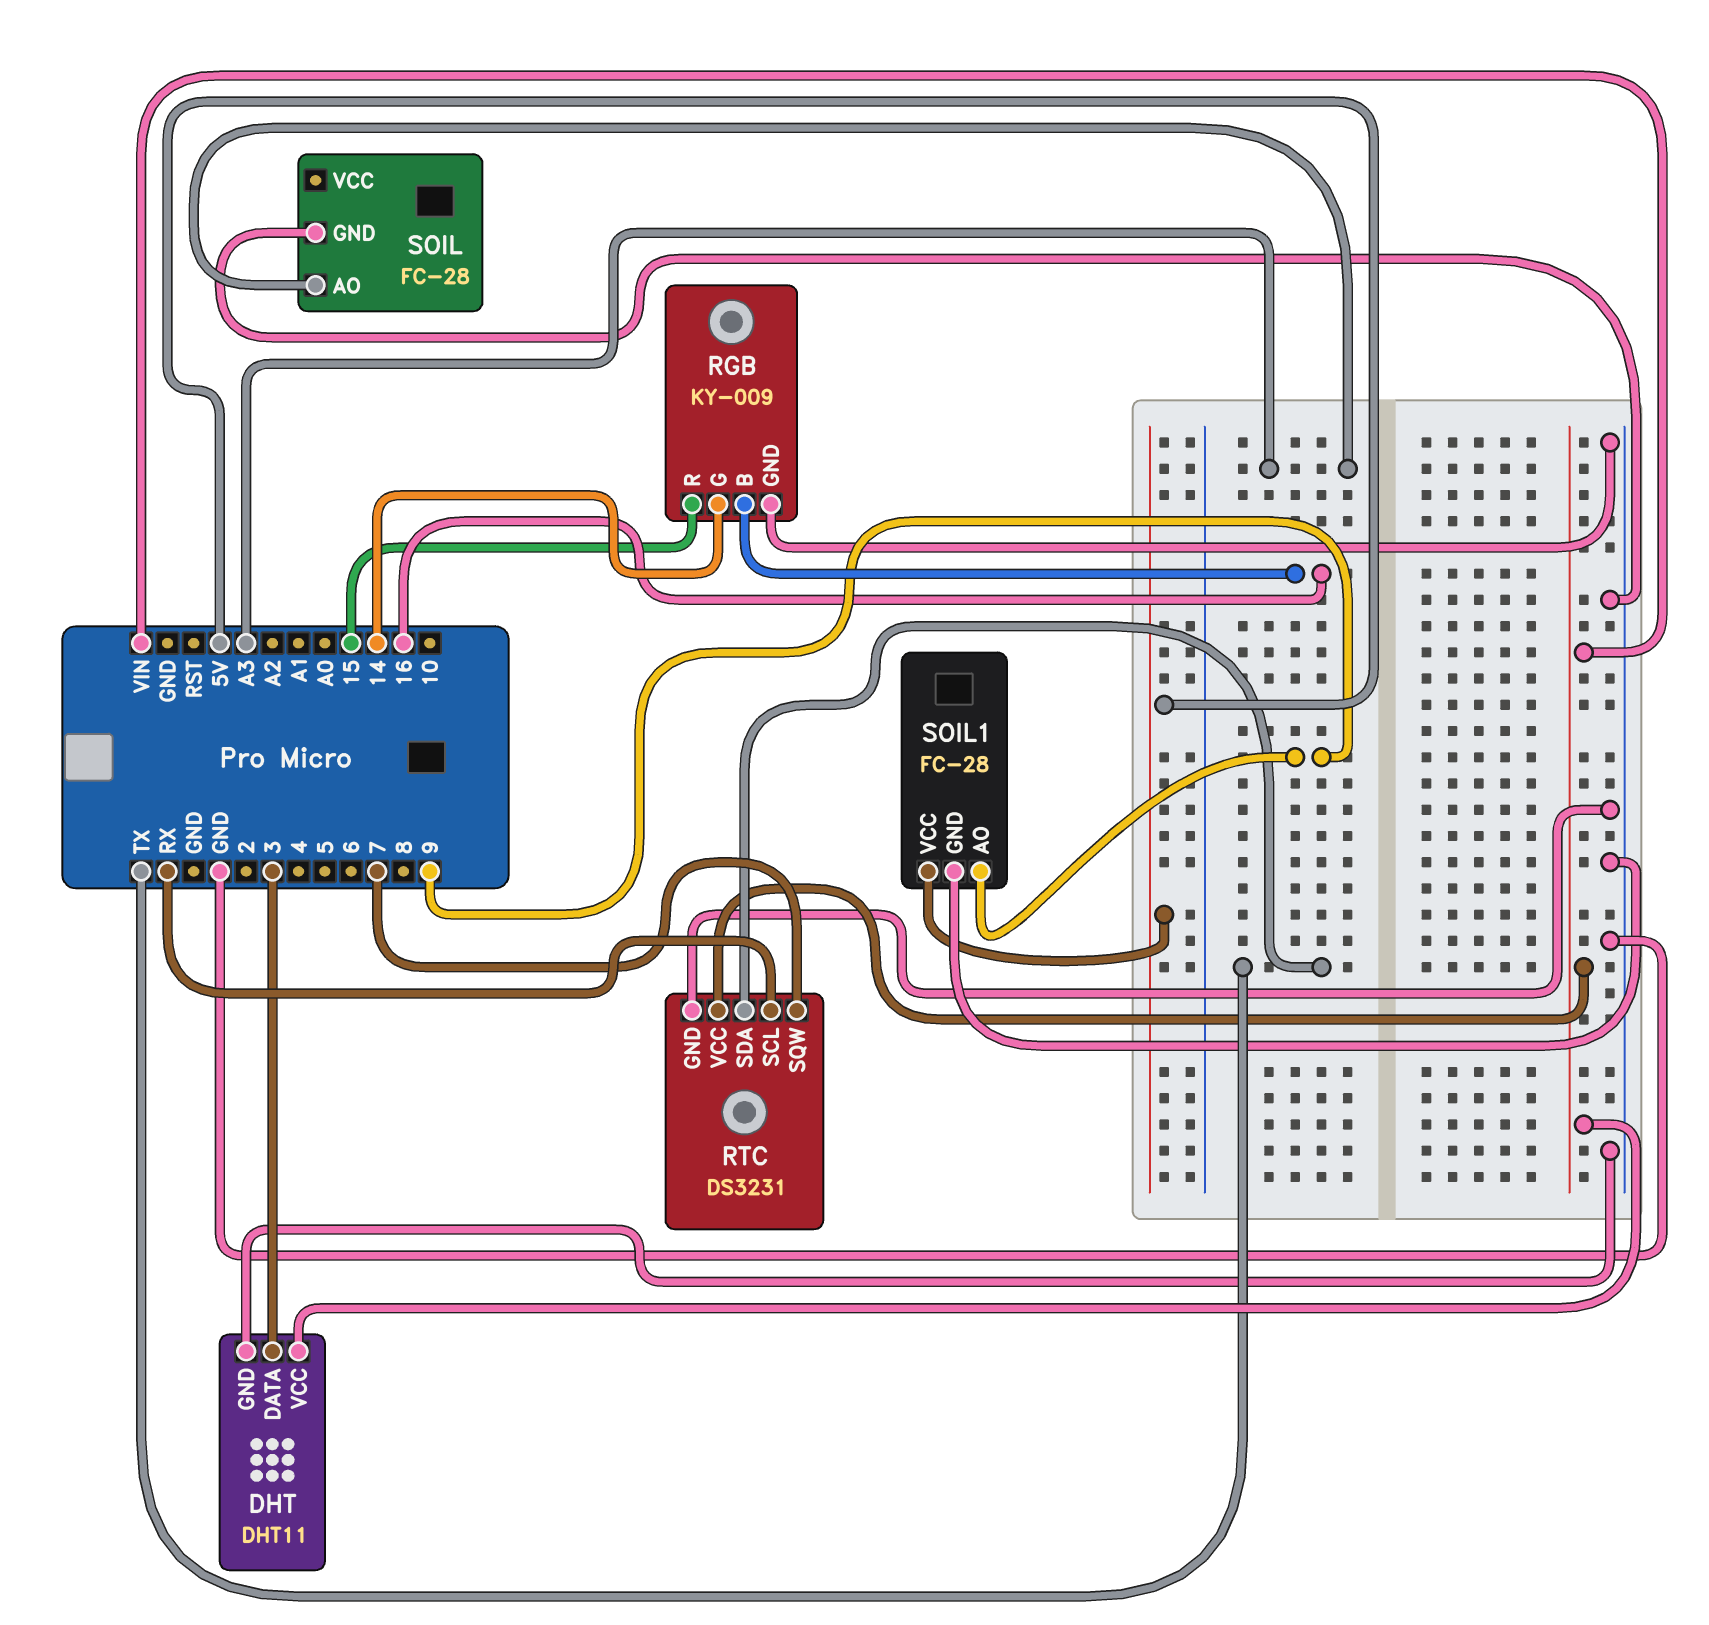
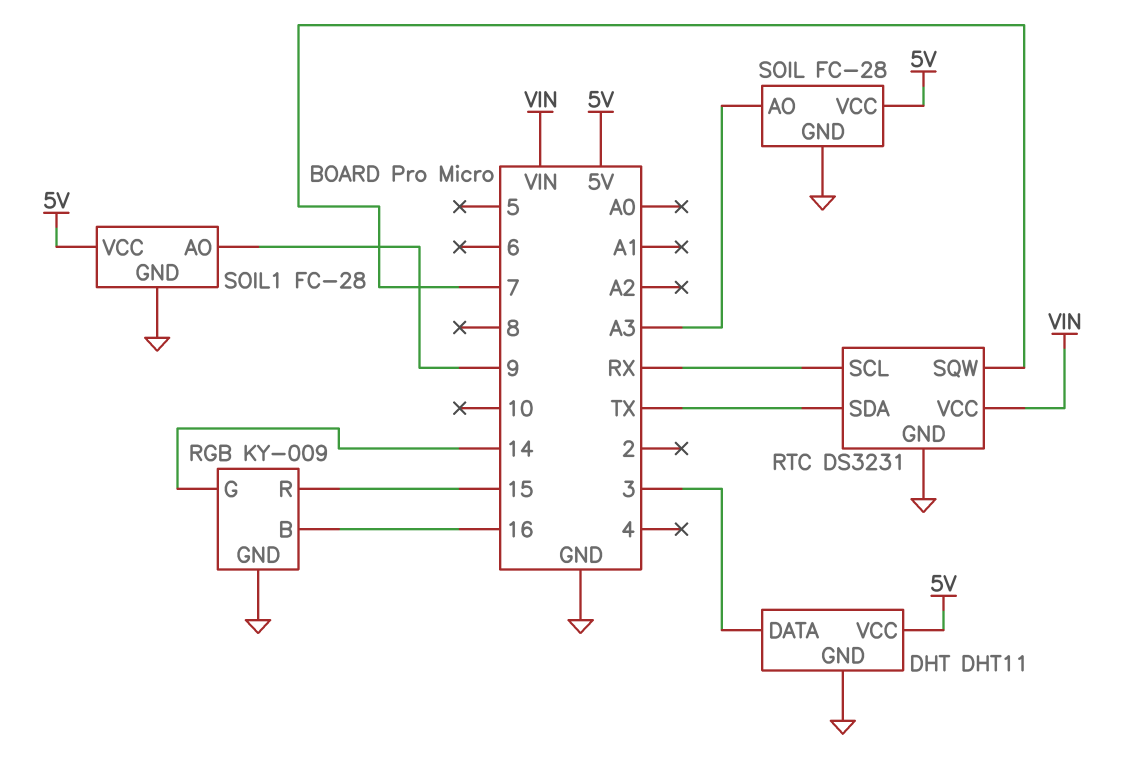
DHT pin VCC: VIN -> 5V
SOIL pin VCC: none -> 5V

